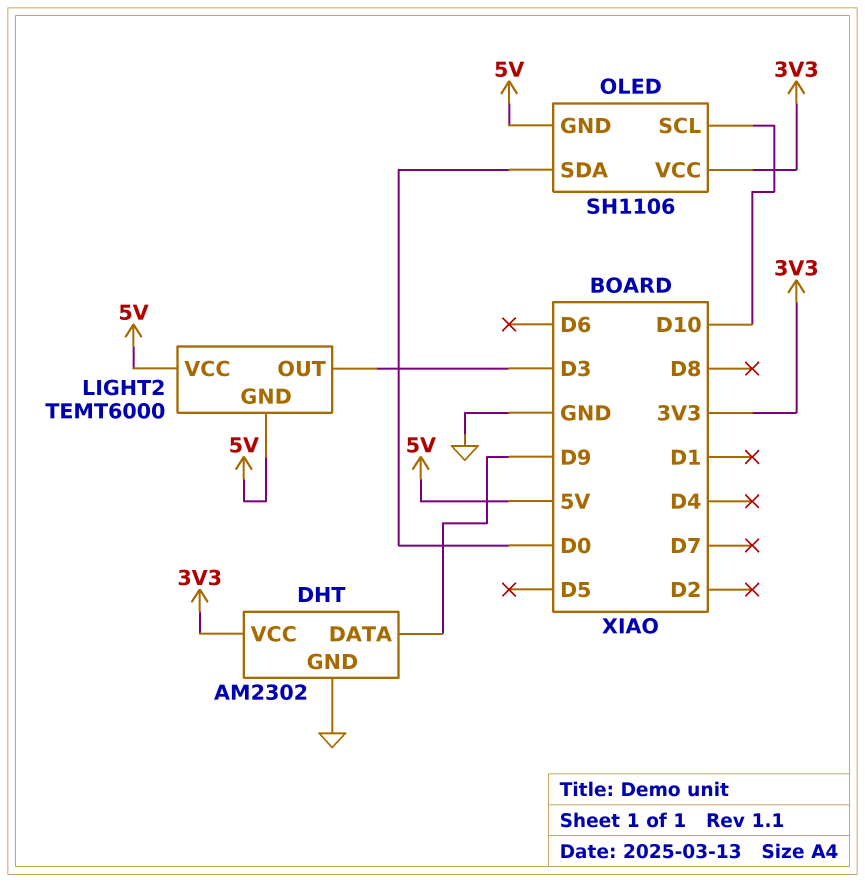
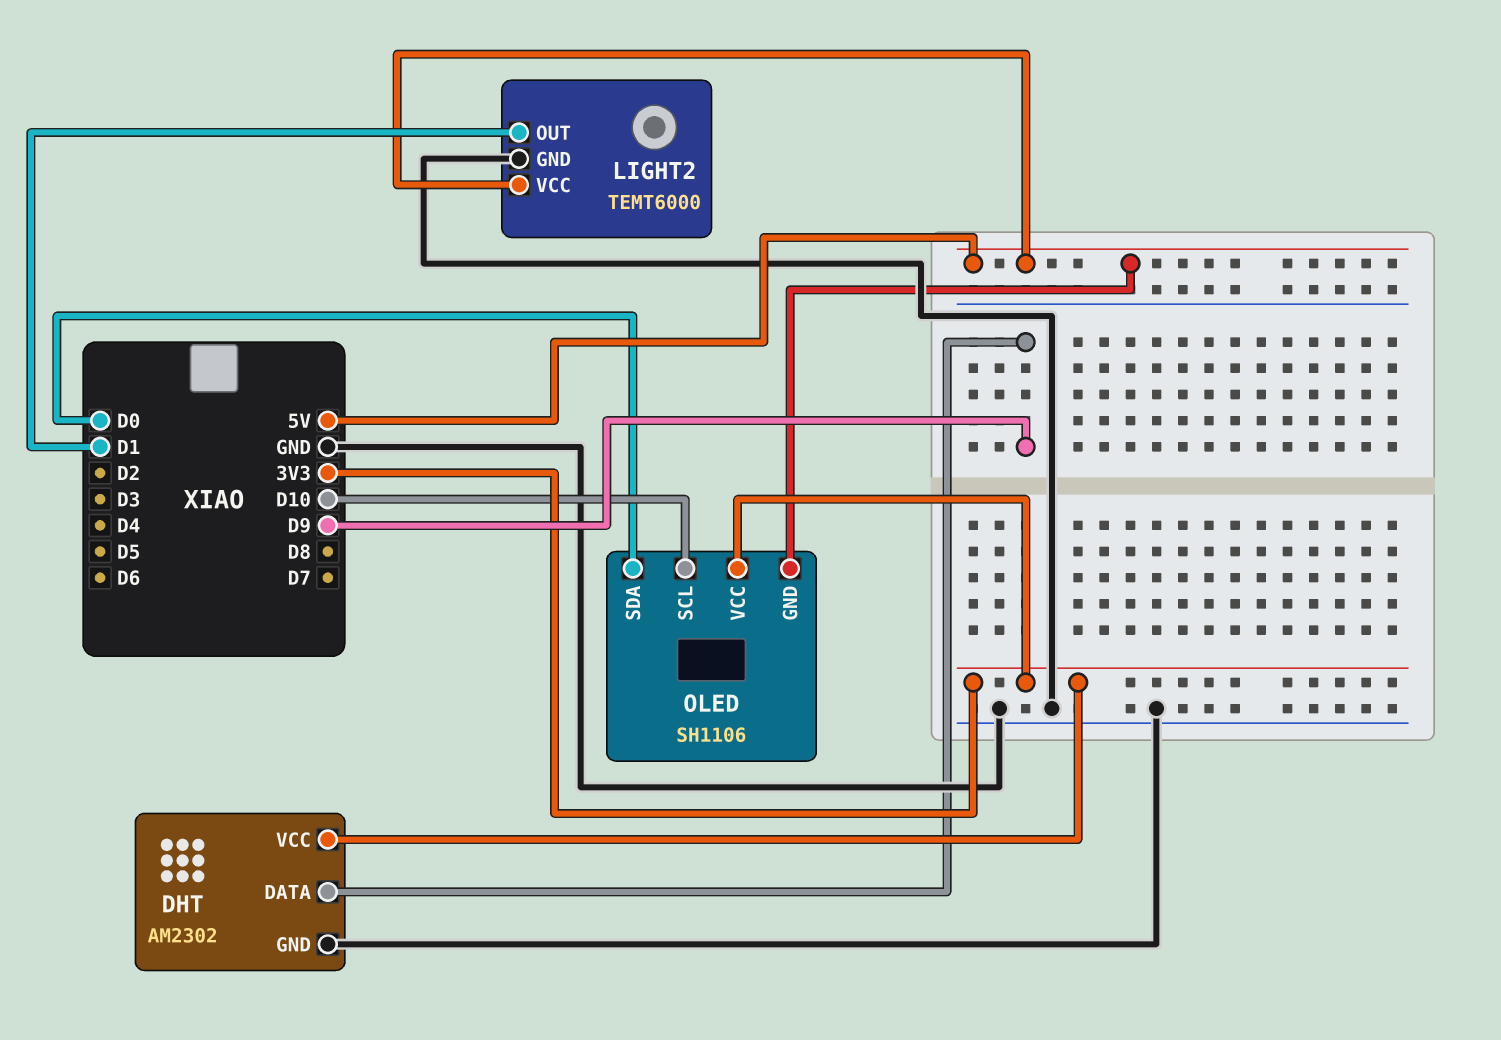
LIGHT2 pin GND: 5V -> GND
LIGHT2 pin OUT: D3 -> D1

